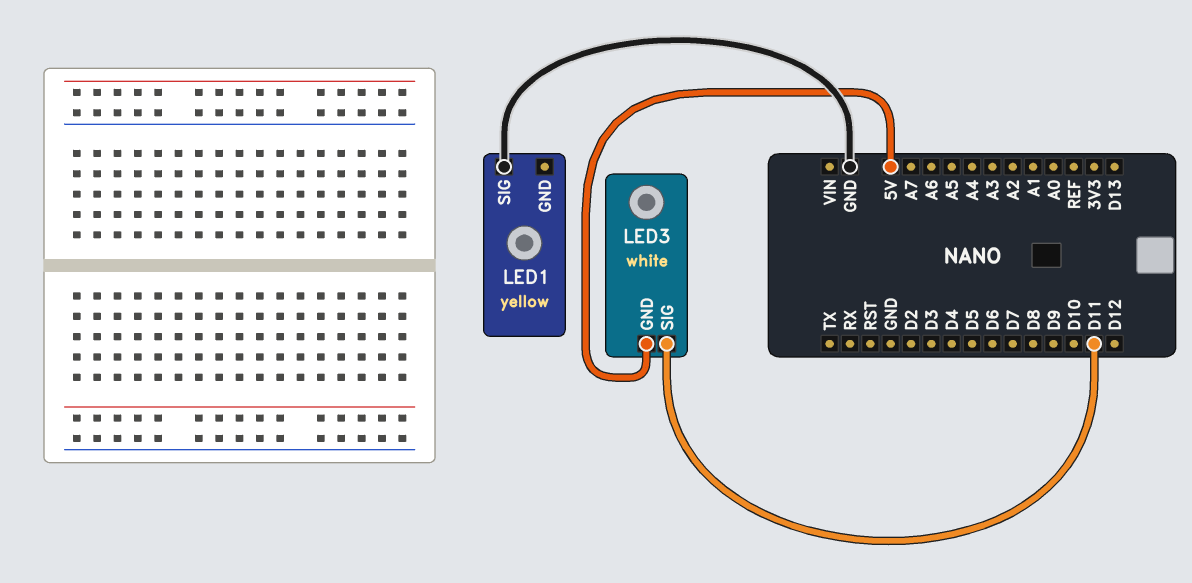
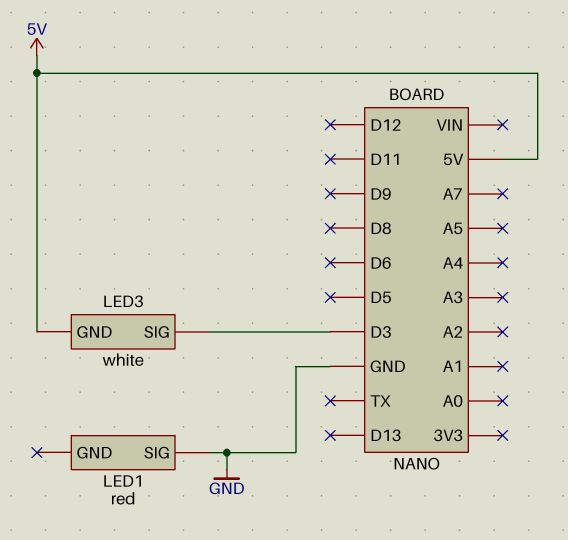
LED1: yellow -> red
LED3 pin SIG: D11 -> D3

